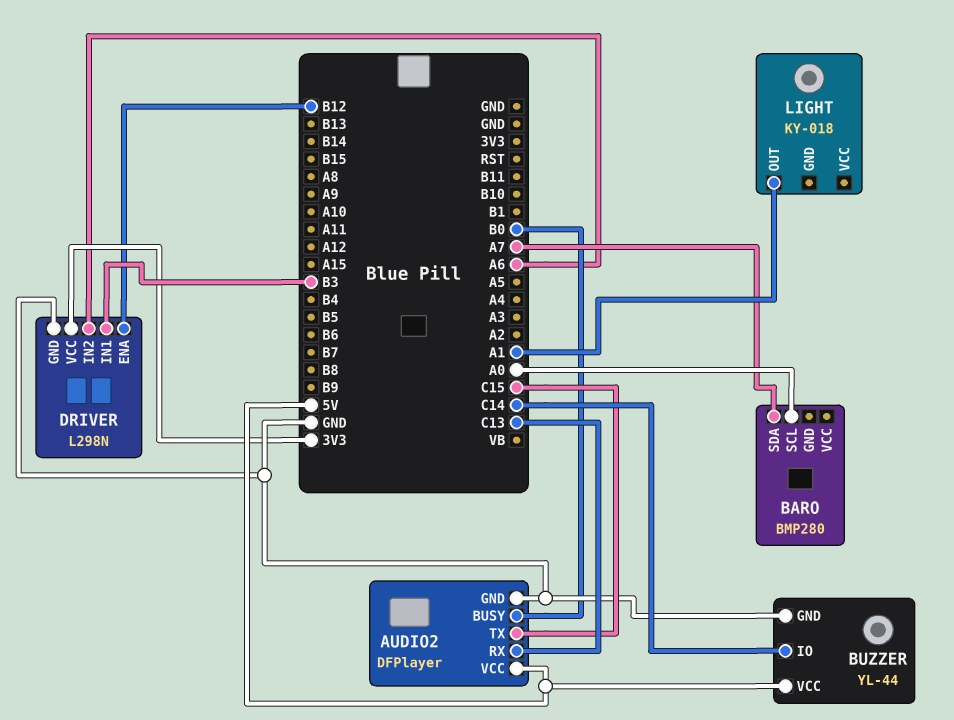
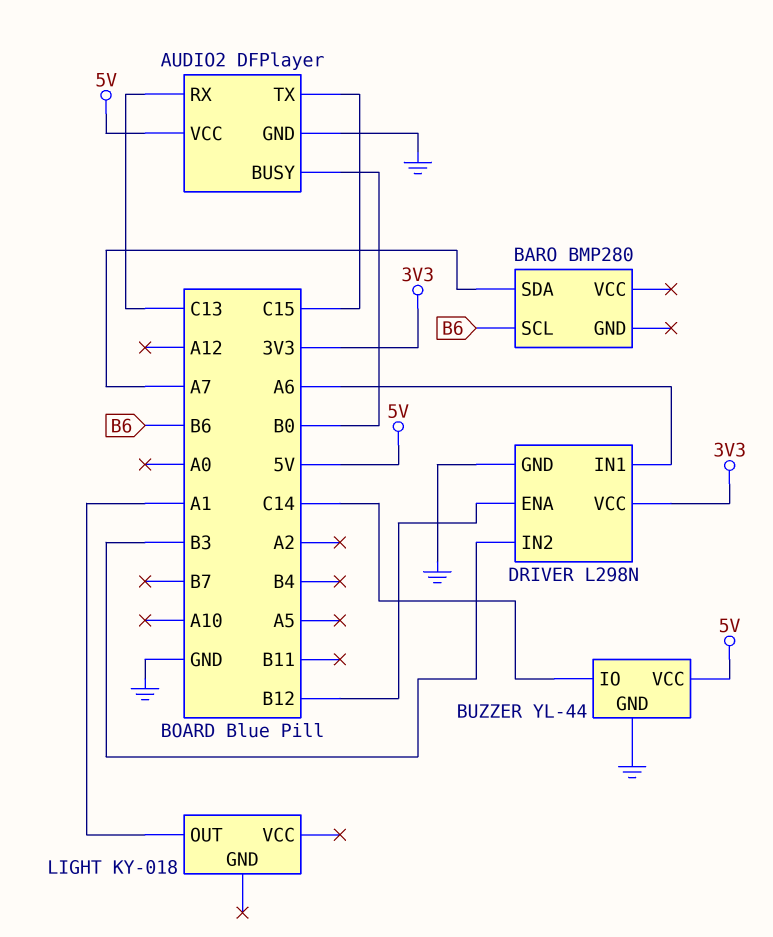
BARO pin SCL: A0 -> B6
DRIVER pin IN1: B3 -> A6
DRIVER pin IN2: A6 -> B3

